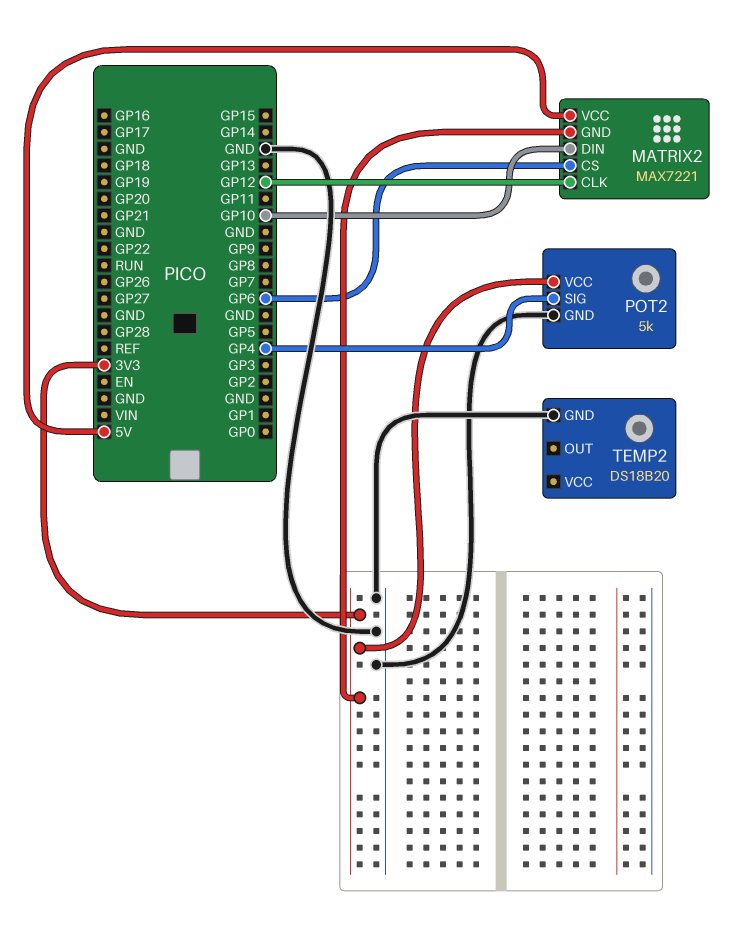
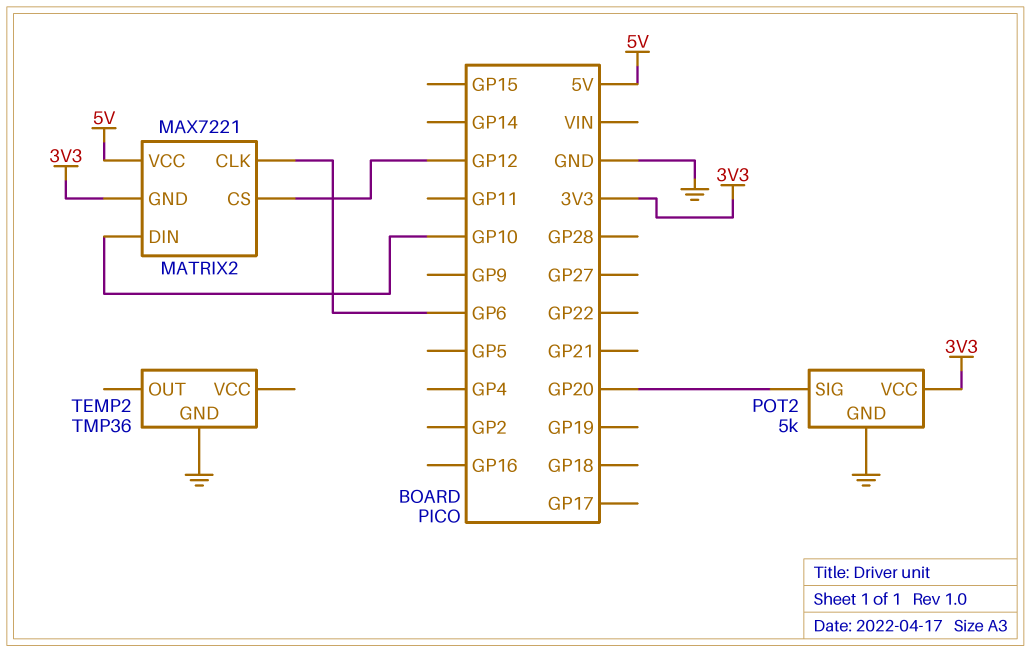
MATRIX2 pin CLK: GP12 -> GP6
MATRIX2 pin CS: GP6 -> GP12
POT2 pin SIG: GP4 -> GP20
TEMP2: DS18B20 -> TMP36

